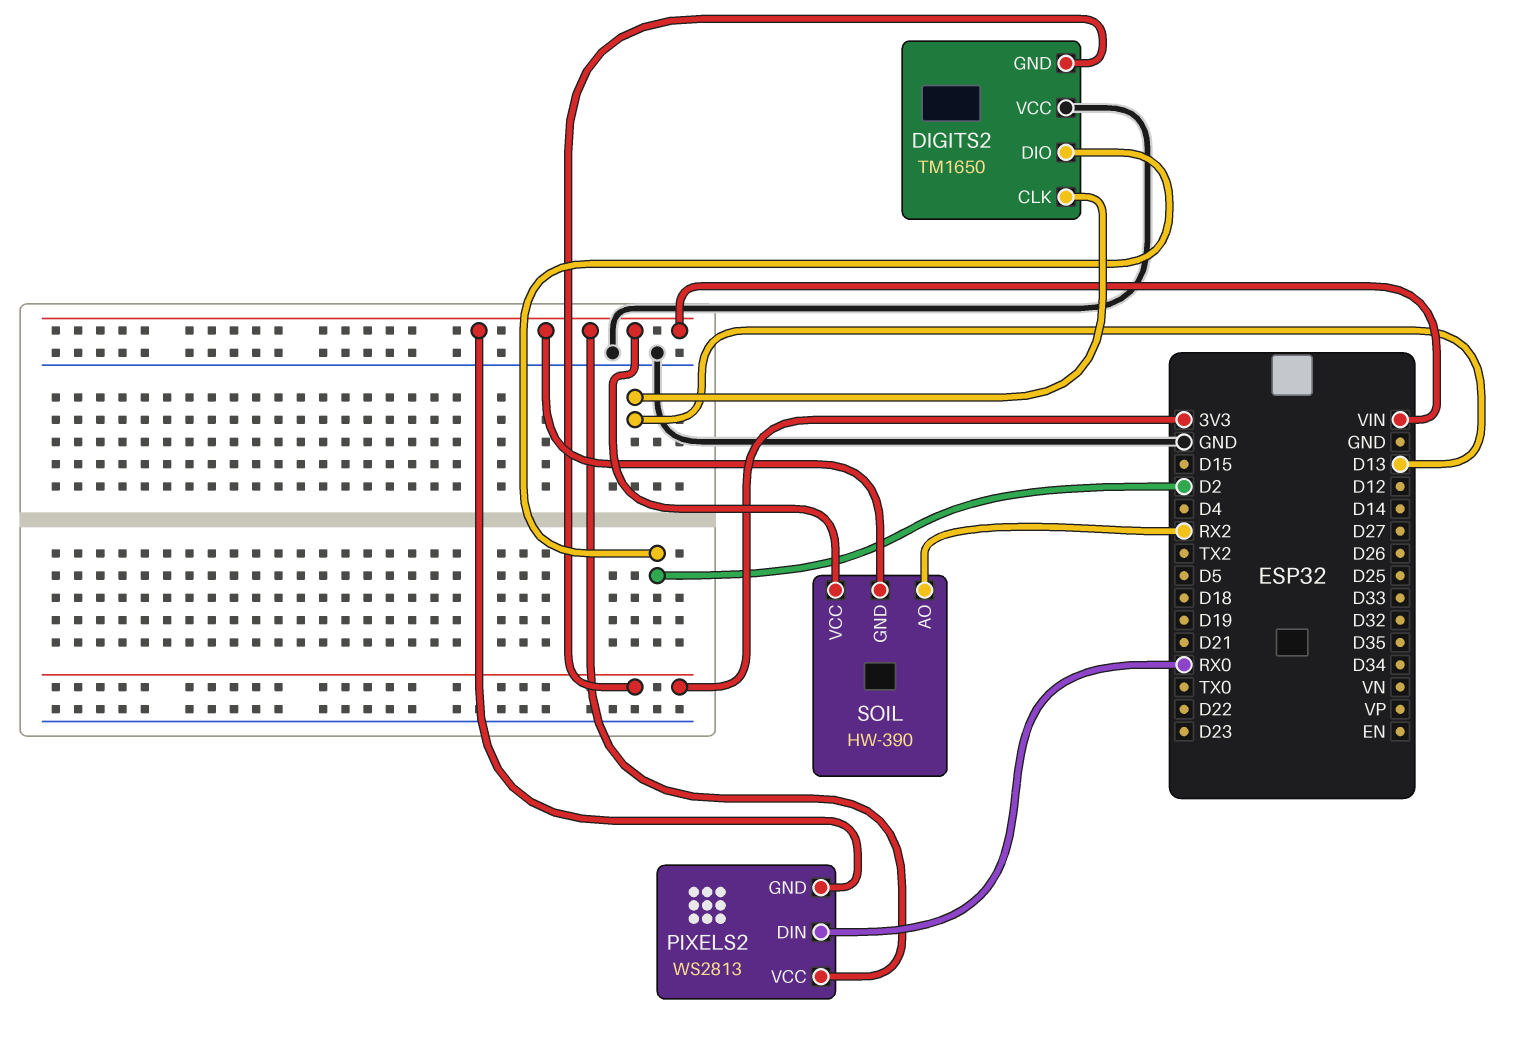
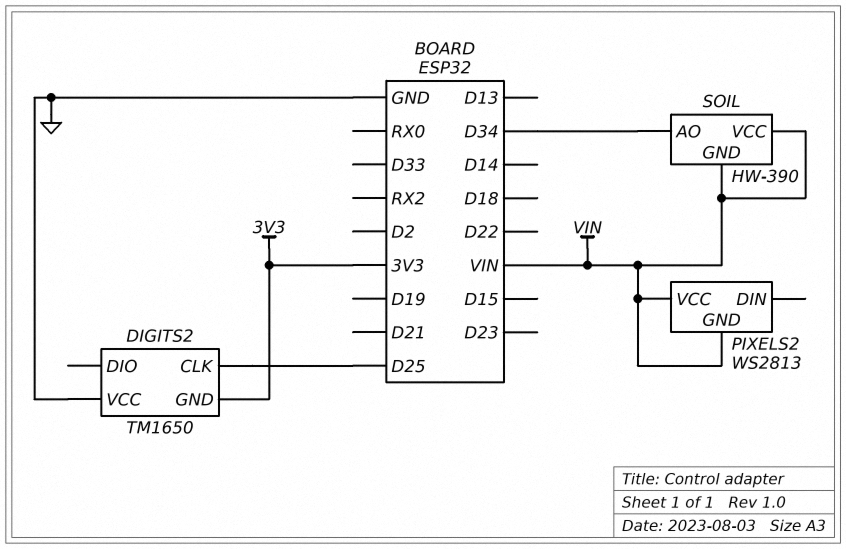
DIGITS2 pin CLK: D13 -> D25
DIGITS2 pin DIO: D2 -> none
PIXELS2 pin DIN: RX0 -> none
SOIL pin AO: RX2 -> D34

